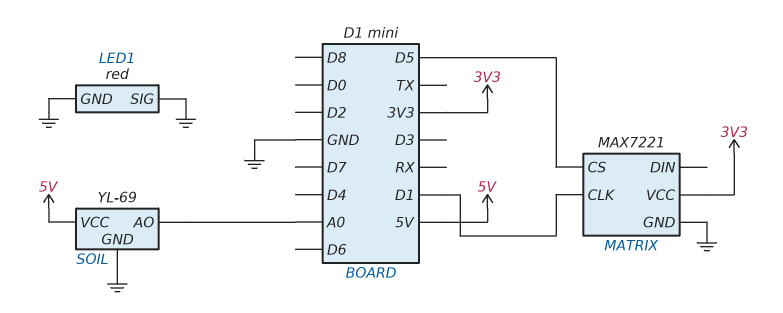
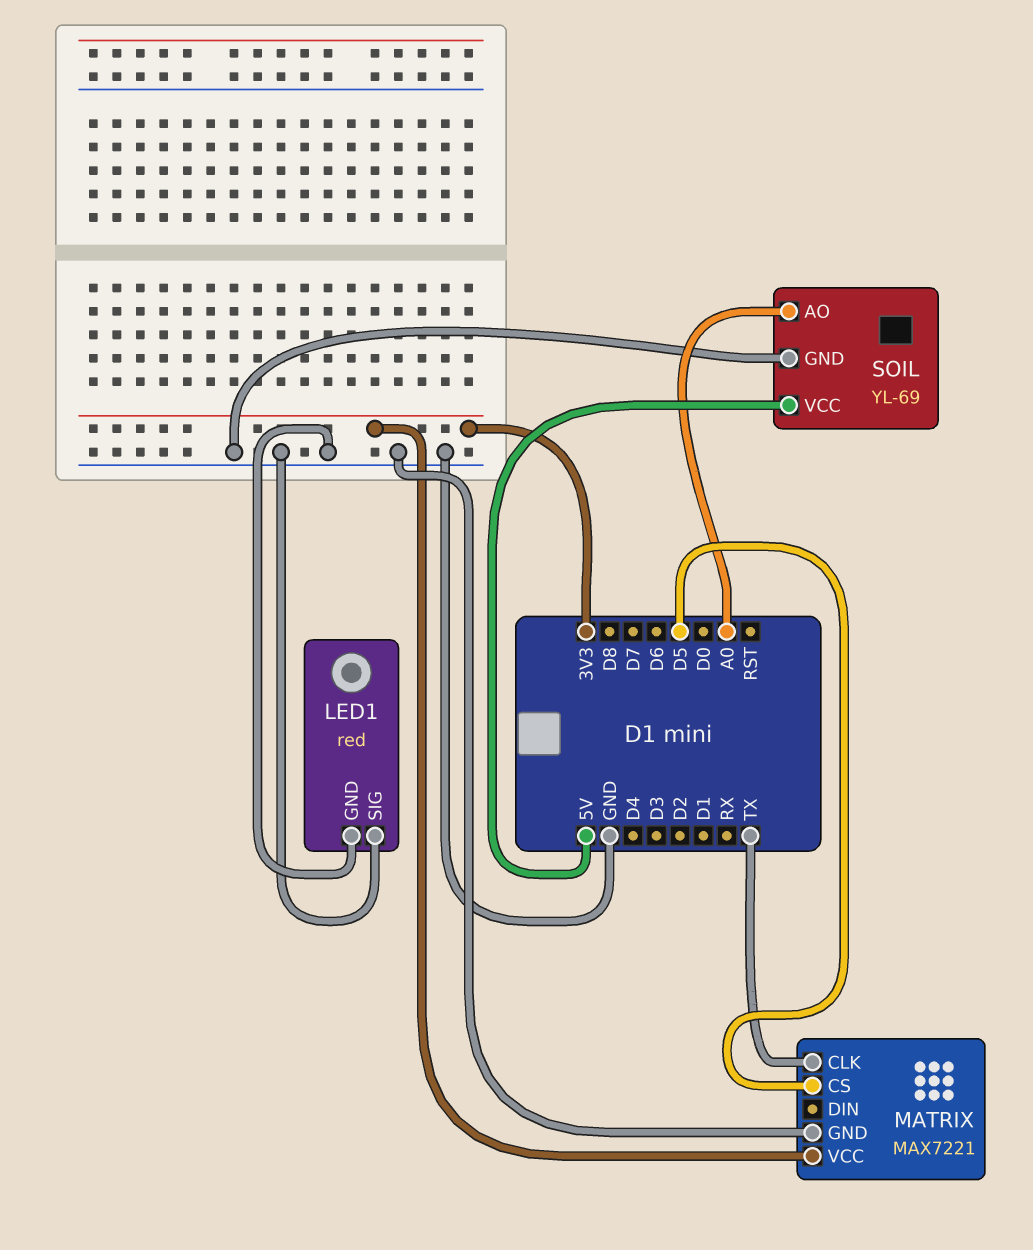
MATRIX pin CLK: D1 -> TX

